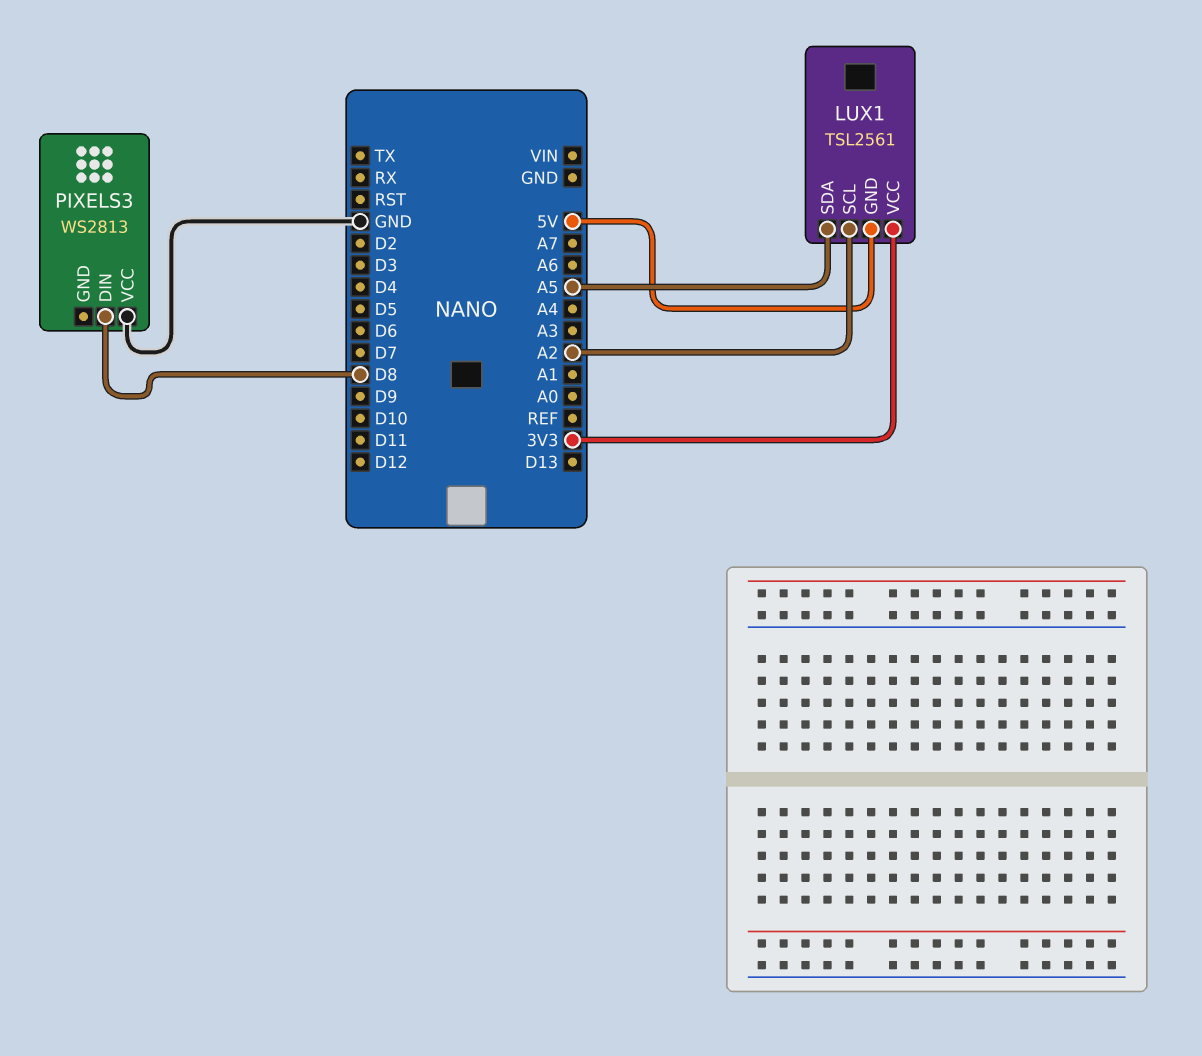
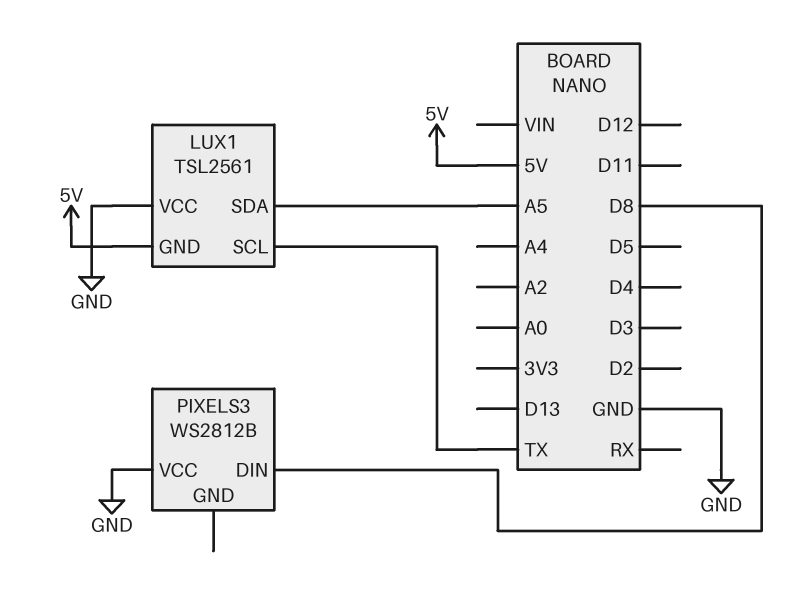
LUX1 pin SCL: A2 -> TX
LUX1 pin VCC: 3V3 -> GND
PIXELS3: WS2813 -> WS2812B

